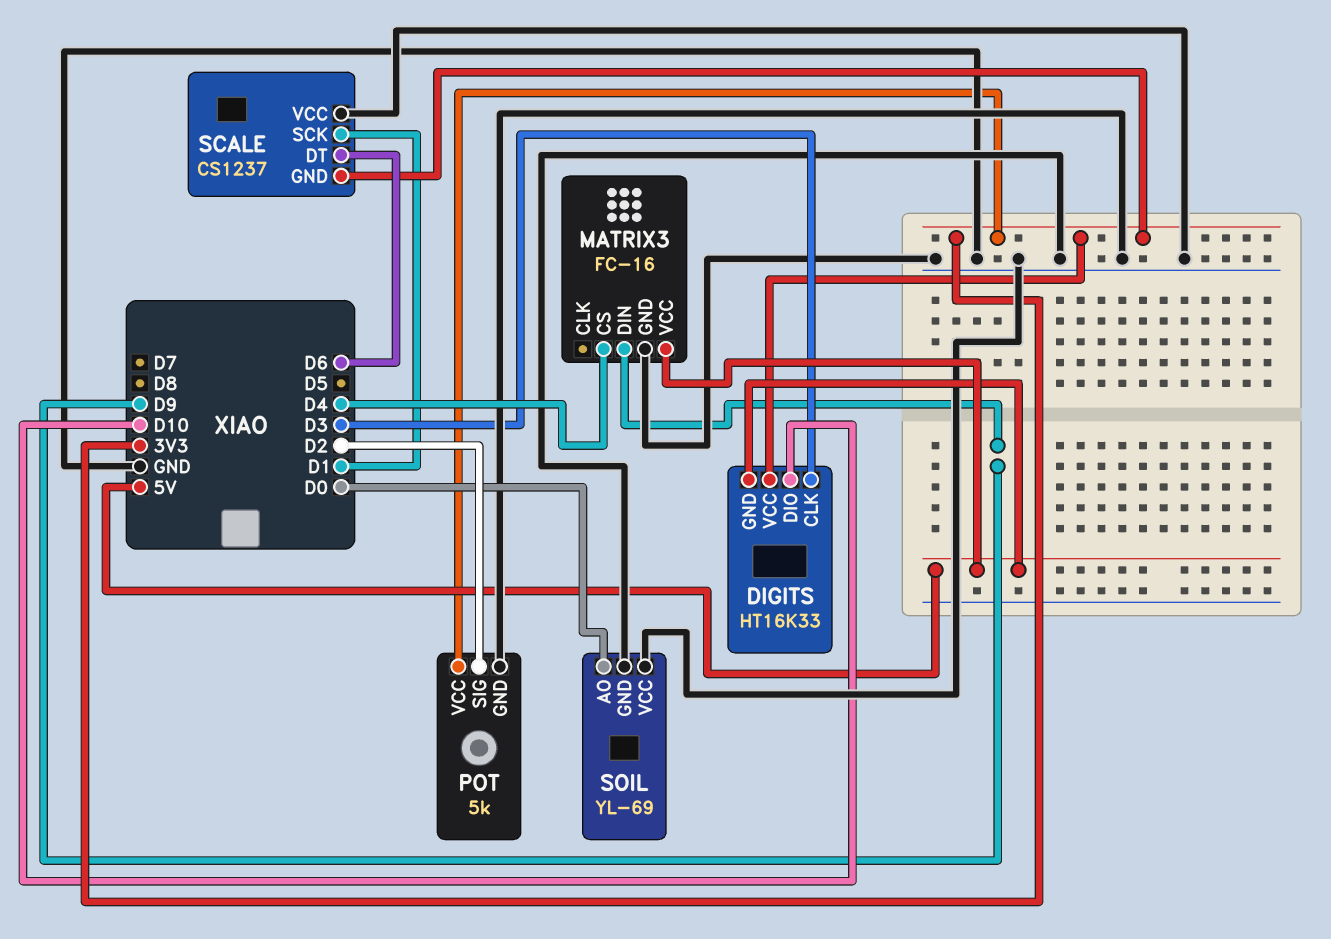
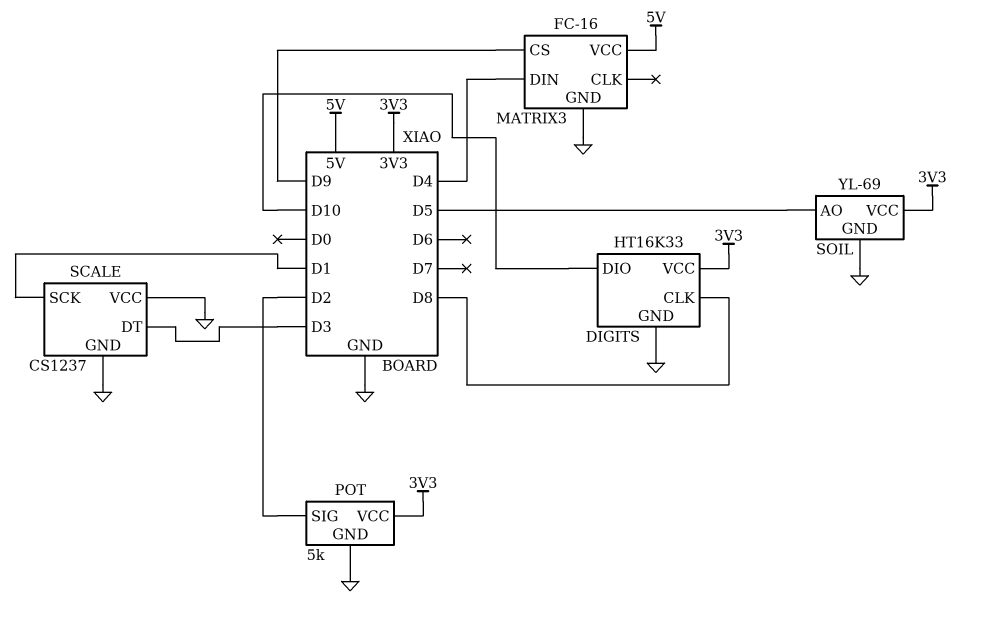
DIGITS pin CLK: D3 -> D8
DIGITS pin GND: 5V -> GND
MATRIX3 pin CS: D4 -> D9
MATRIX3 pin DIN: D9 -> D4
SCALE pin DT: D6 -> D3
SCALE pin GND: 3V3 -> GND
SOIL pin AO: D0 -> D5
SOIL pin VCC: GND -> 3V3

